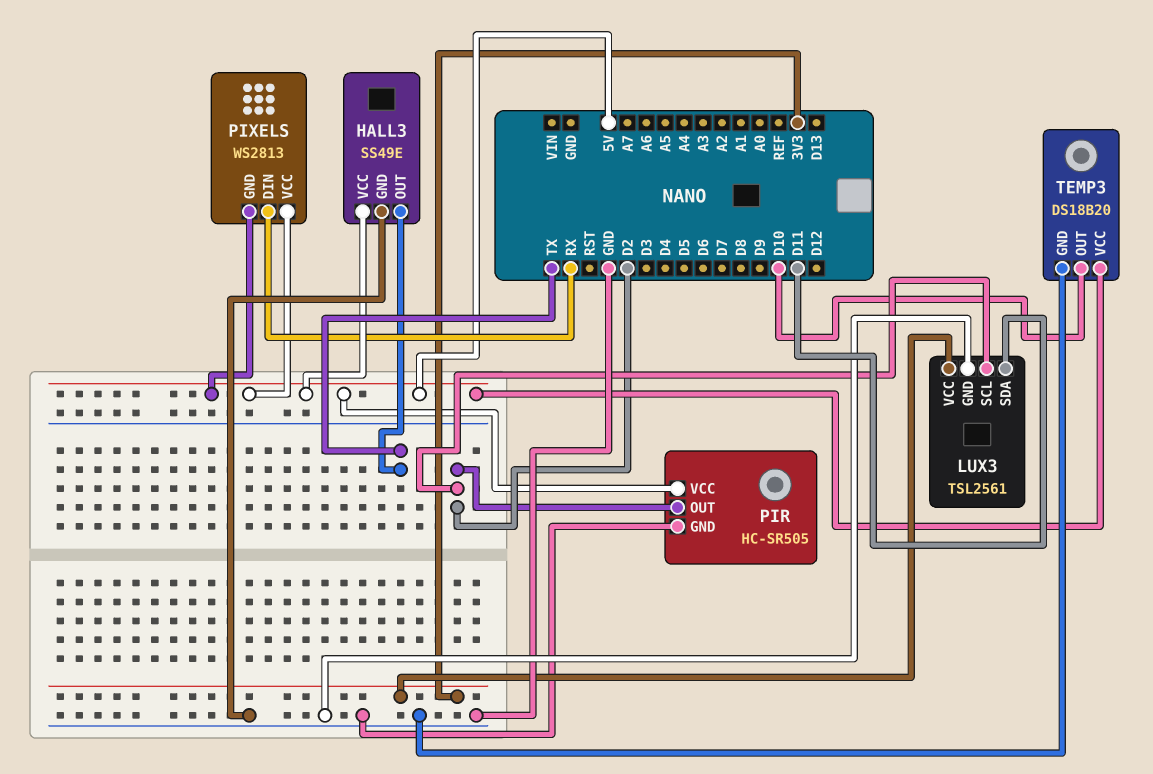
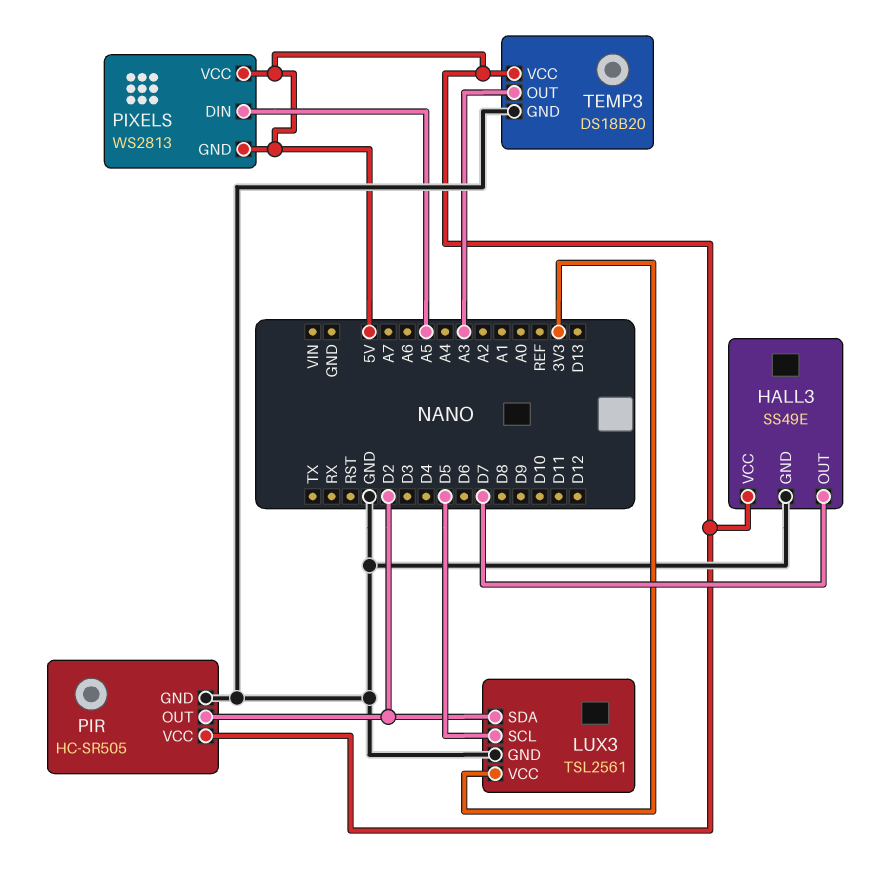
HALL3 pin OUT: TX -> D7
LUX3 pin SCL: D2 -> D5
LUX3 pin SDA: D11 -> D2
PIXELS pin DIN: RX -> A5
TEMP3 pin OUT: D10 -> A3

